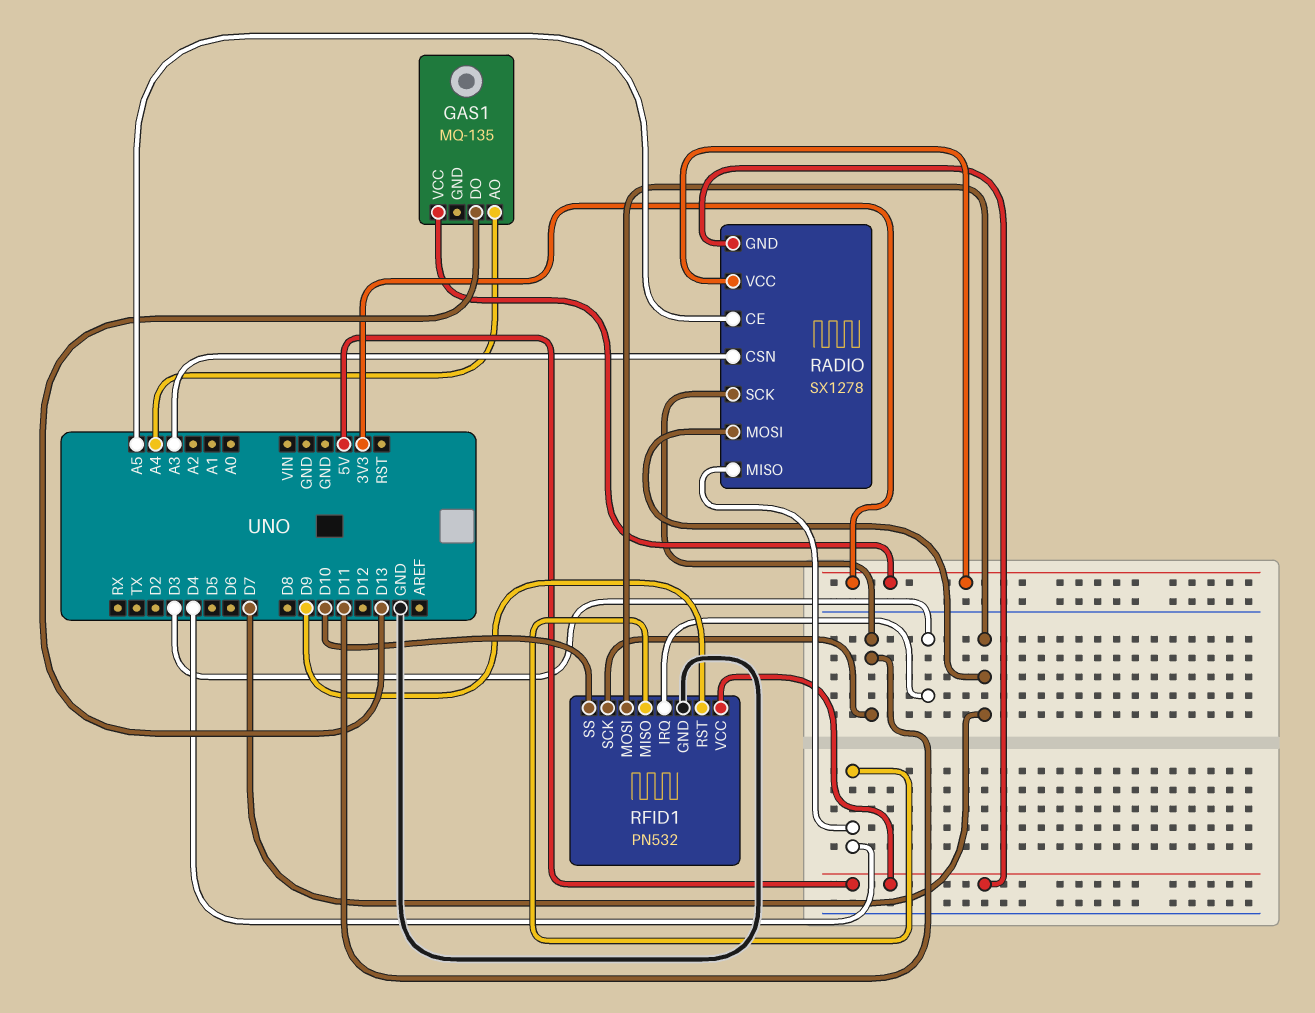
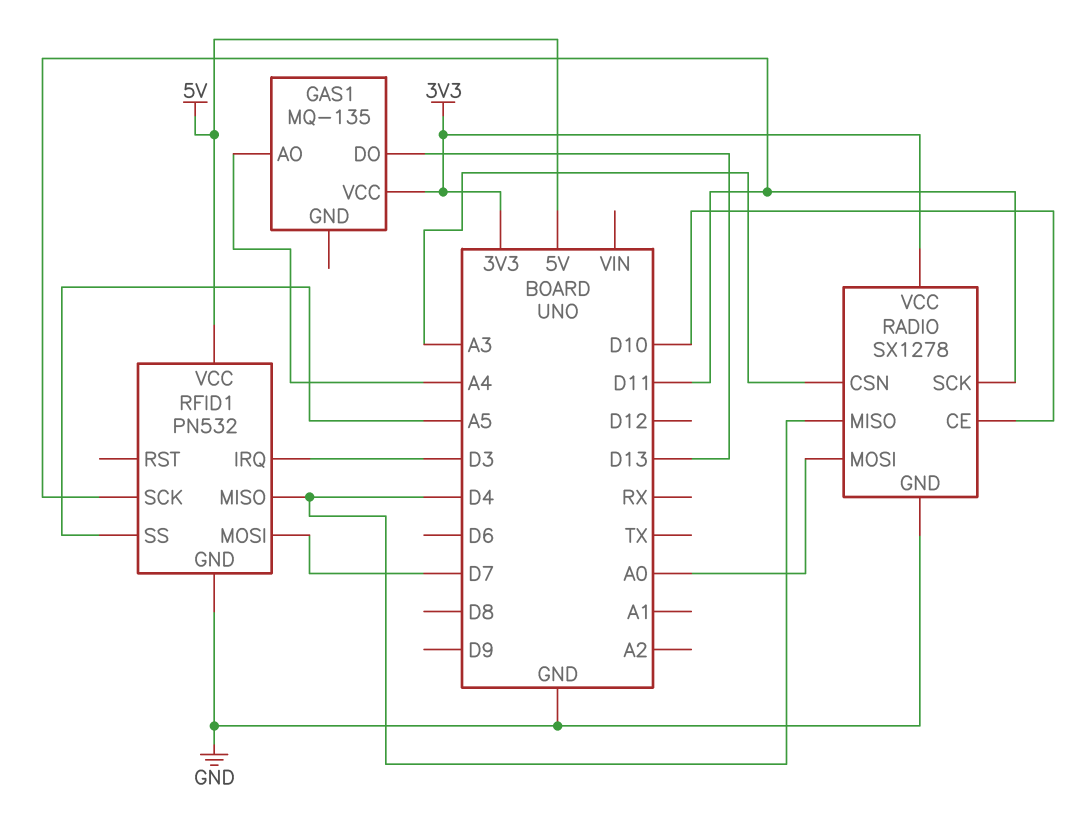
RADIO pin CE: A5 -> D10
RADIO pin GND: 5V -> GND
RADIO pin MOSI: D7 -> A0
RFID1 pin RST: D9 -> none
RFID1 pin SS: D10 -> A5

